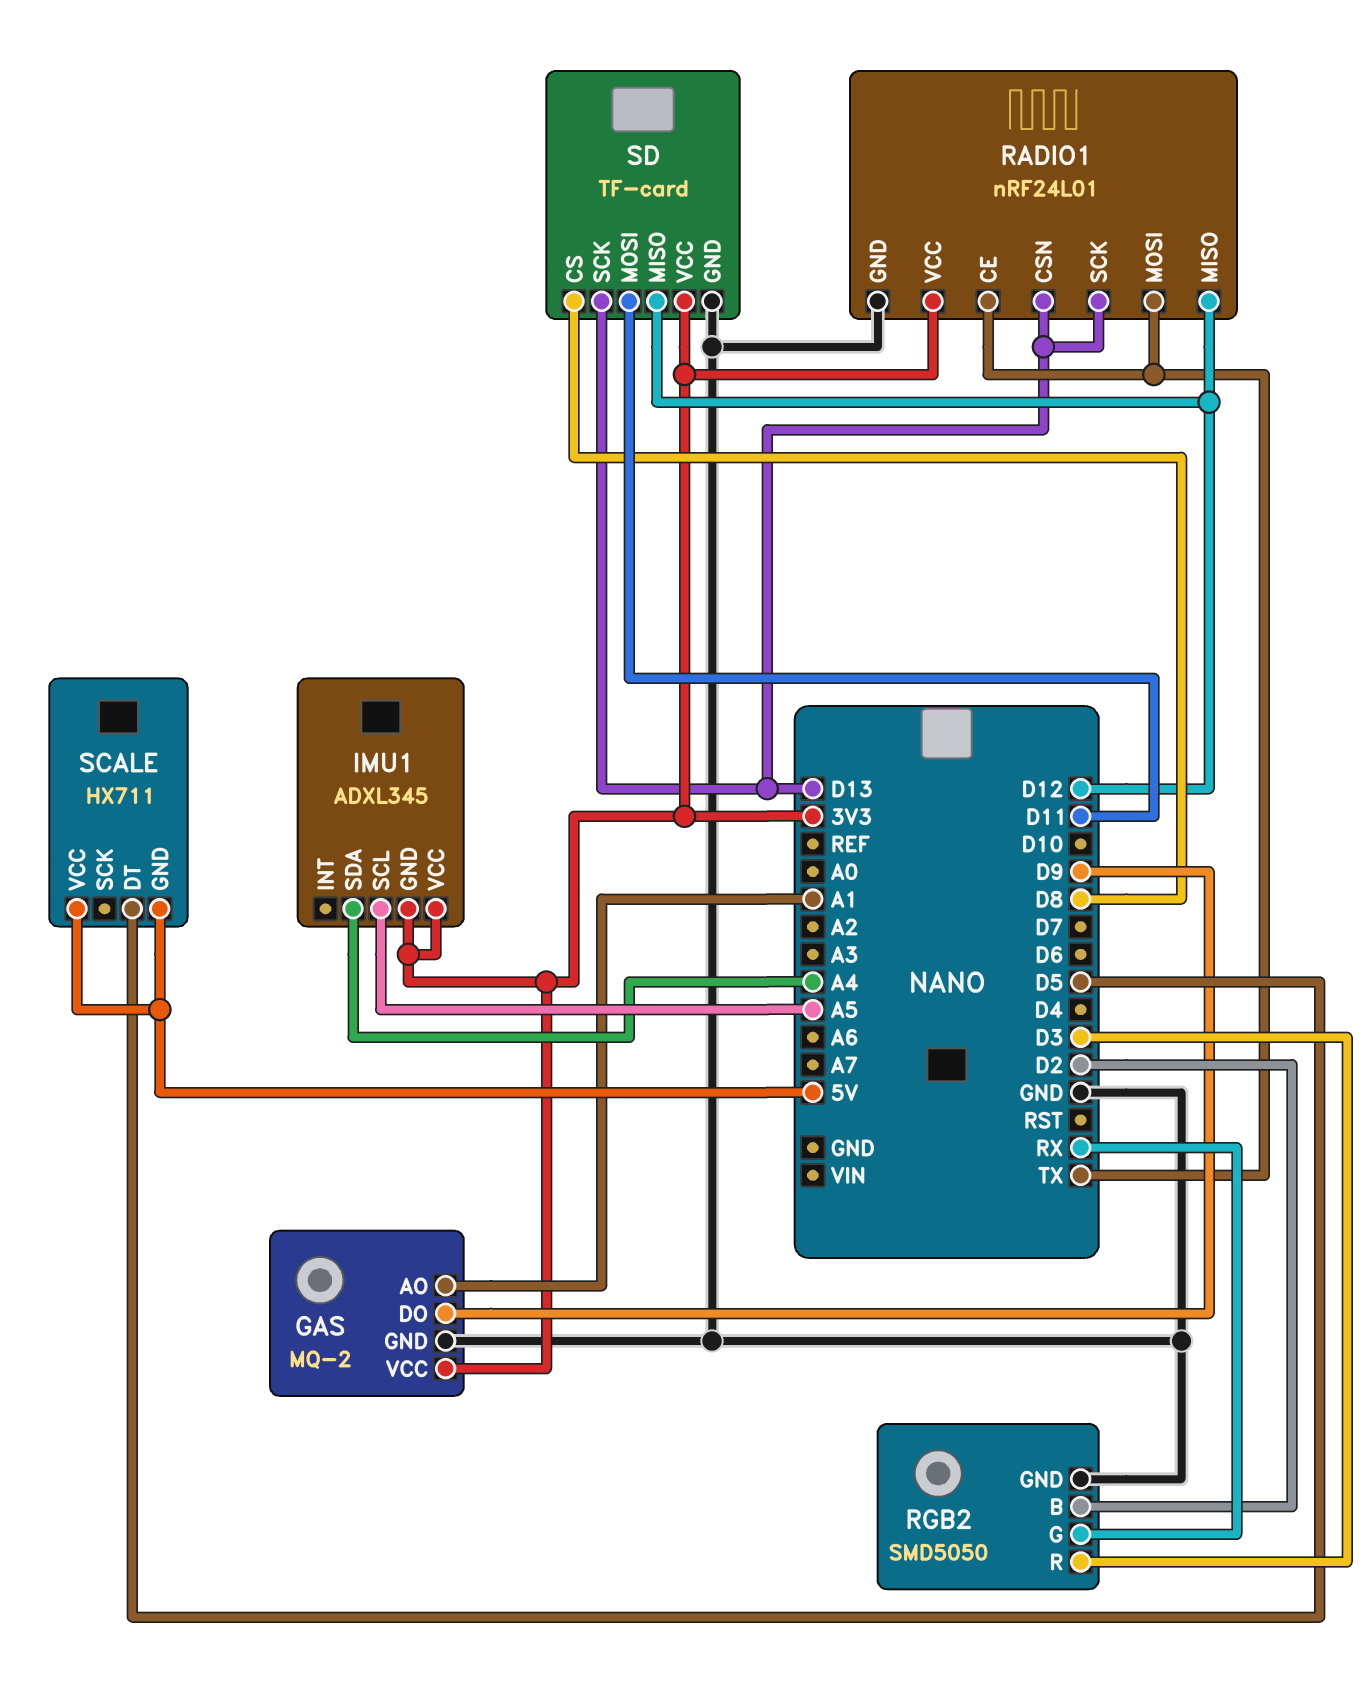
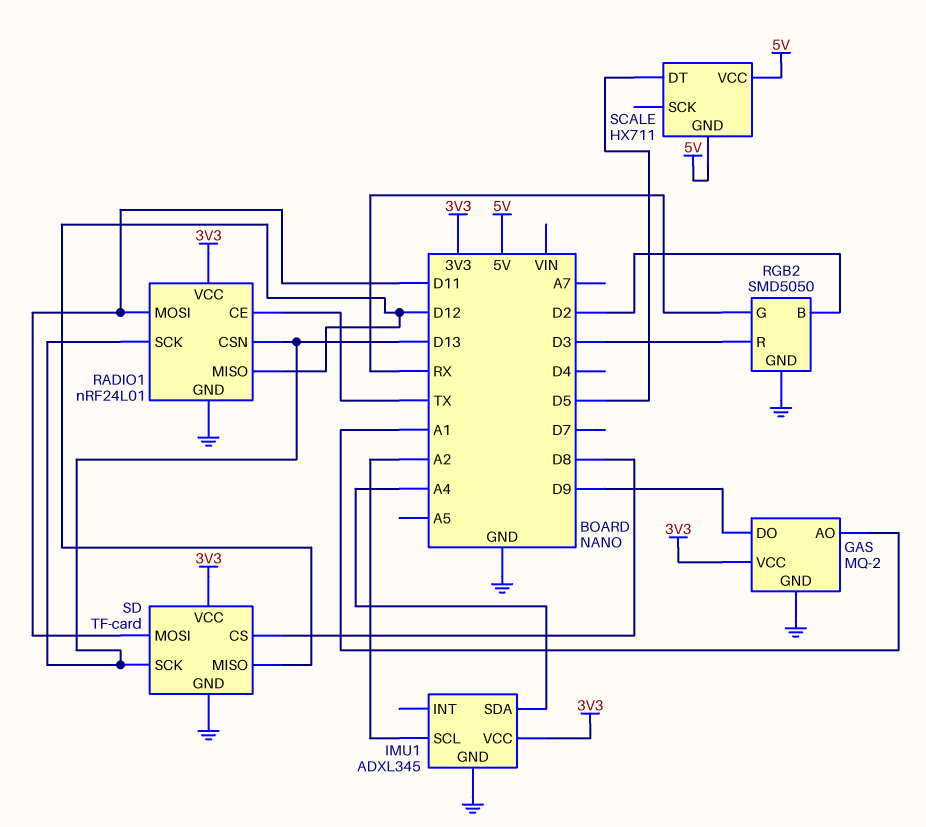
IMU1 pin GND: 3V3 -> GND
IMU1 pin SCL: A5 -> A2
RADIO1 pin MOSI: TX -> D11

